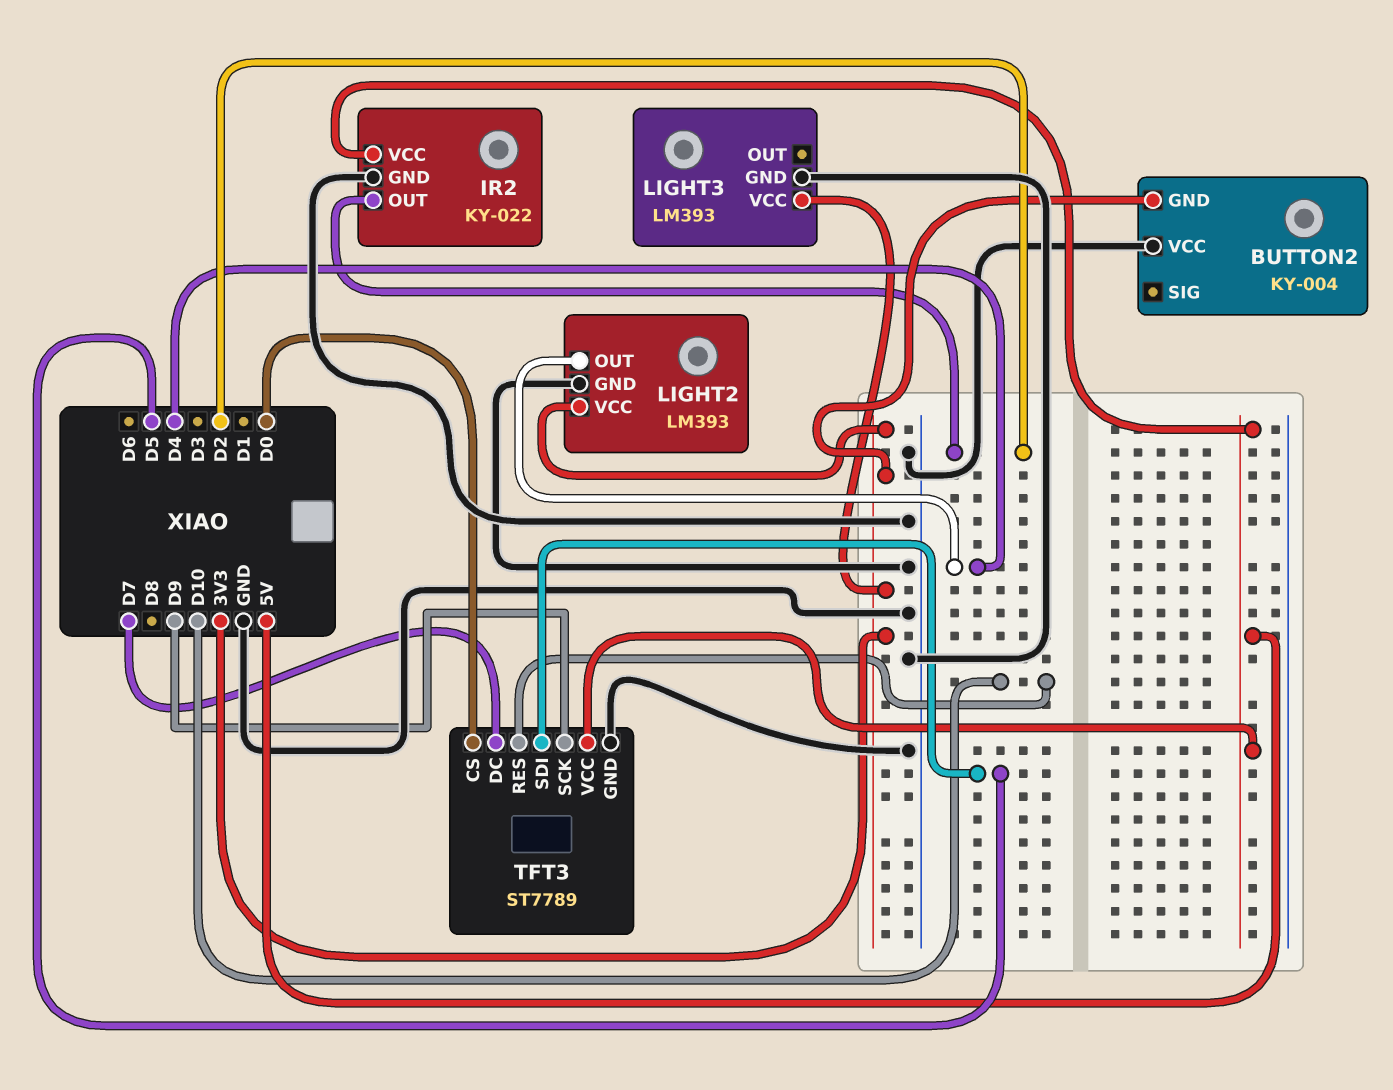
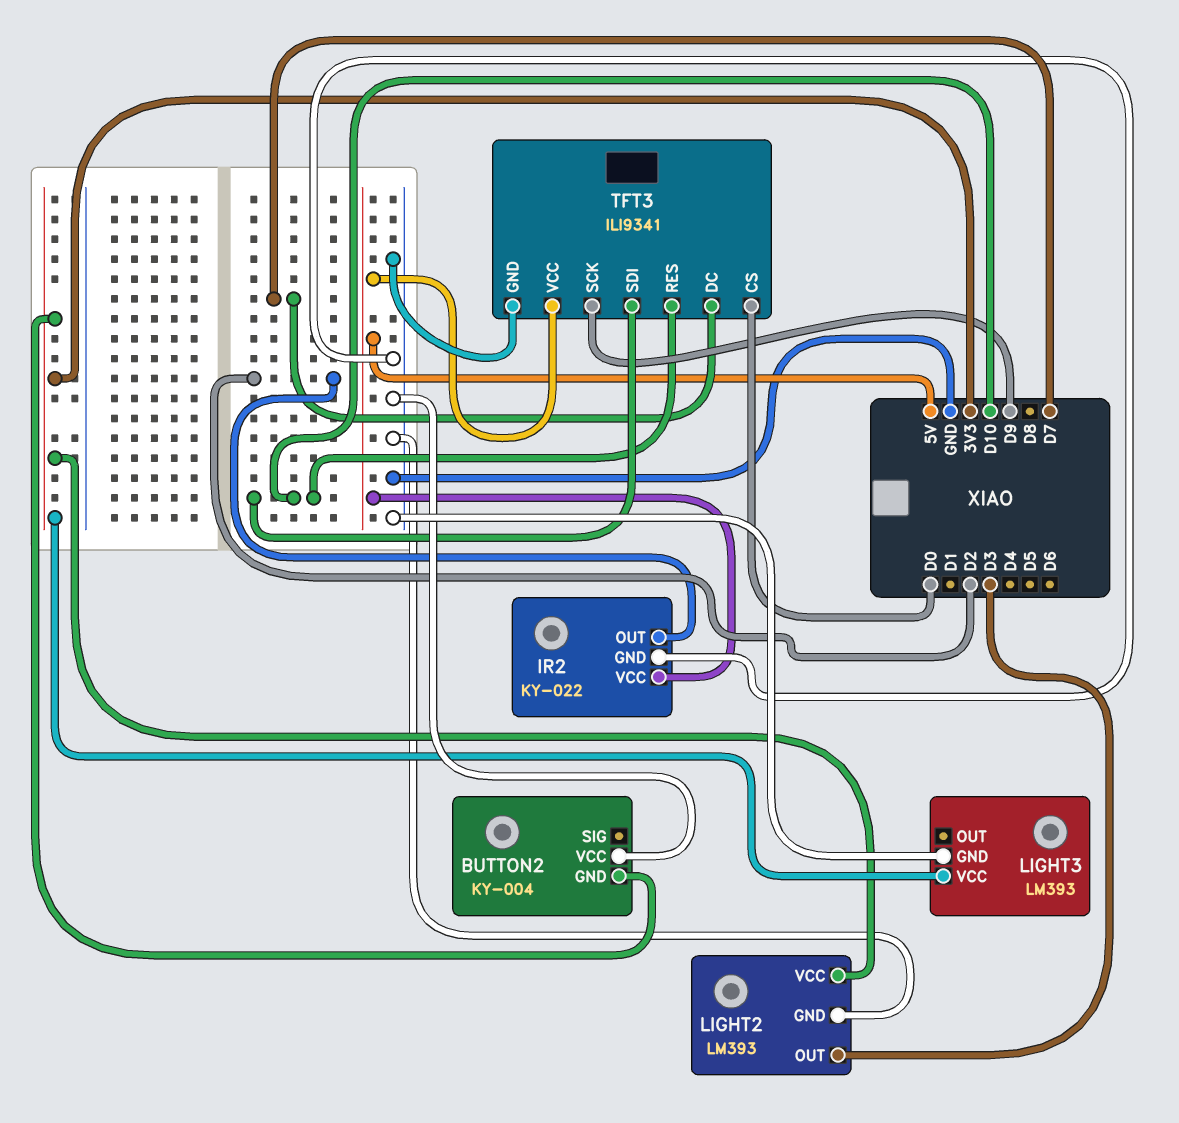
LIGHT2 pin OUT: D4 -> D3
TFT3: ST7789 -> ILI9341
TFT3 pin SDI: D5 -> D10

